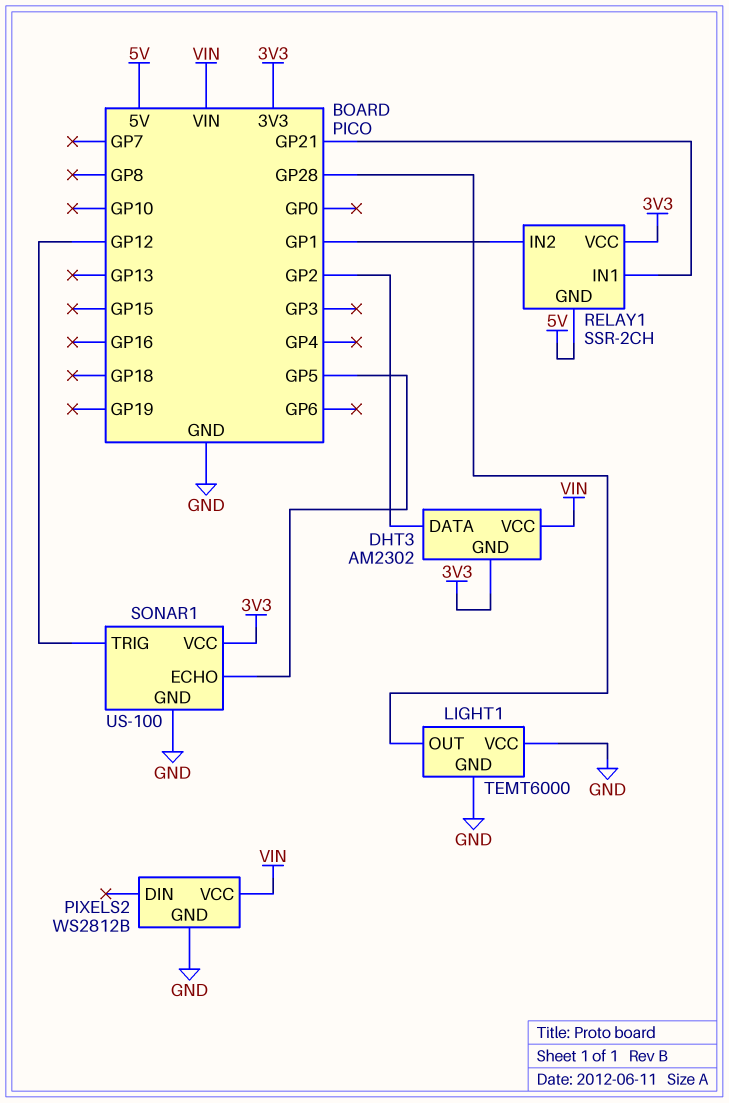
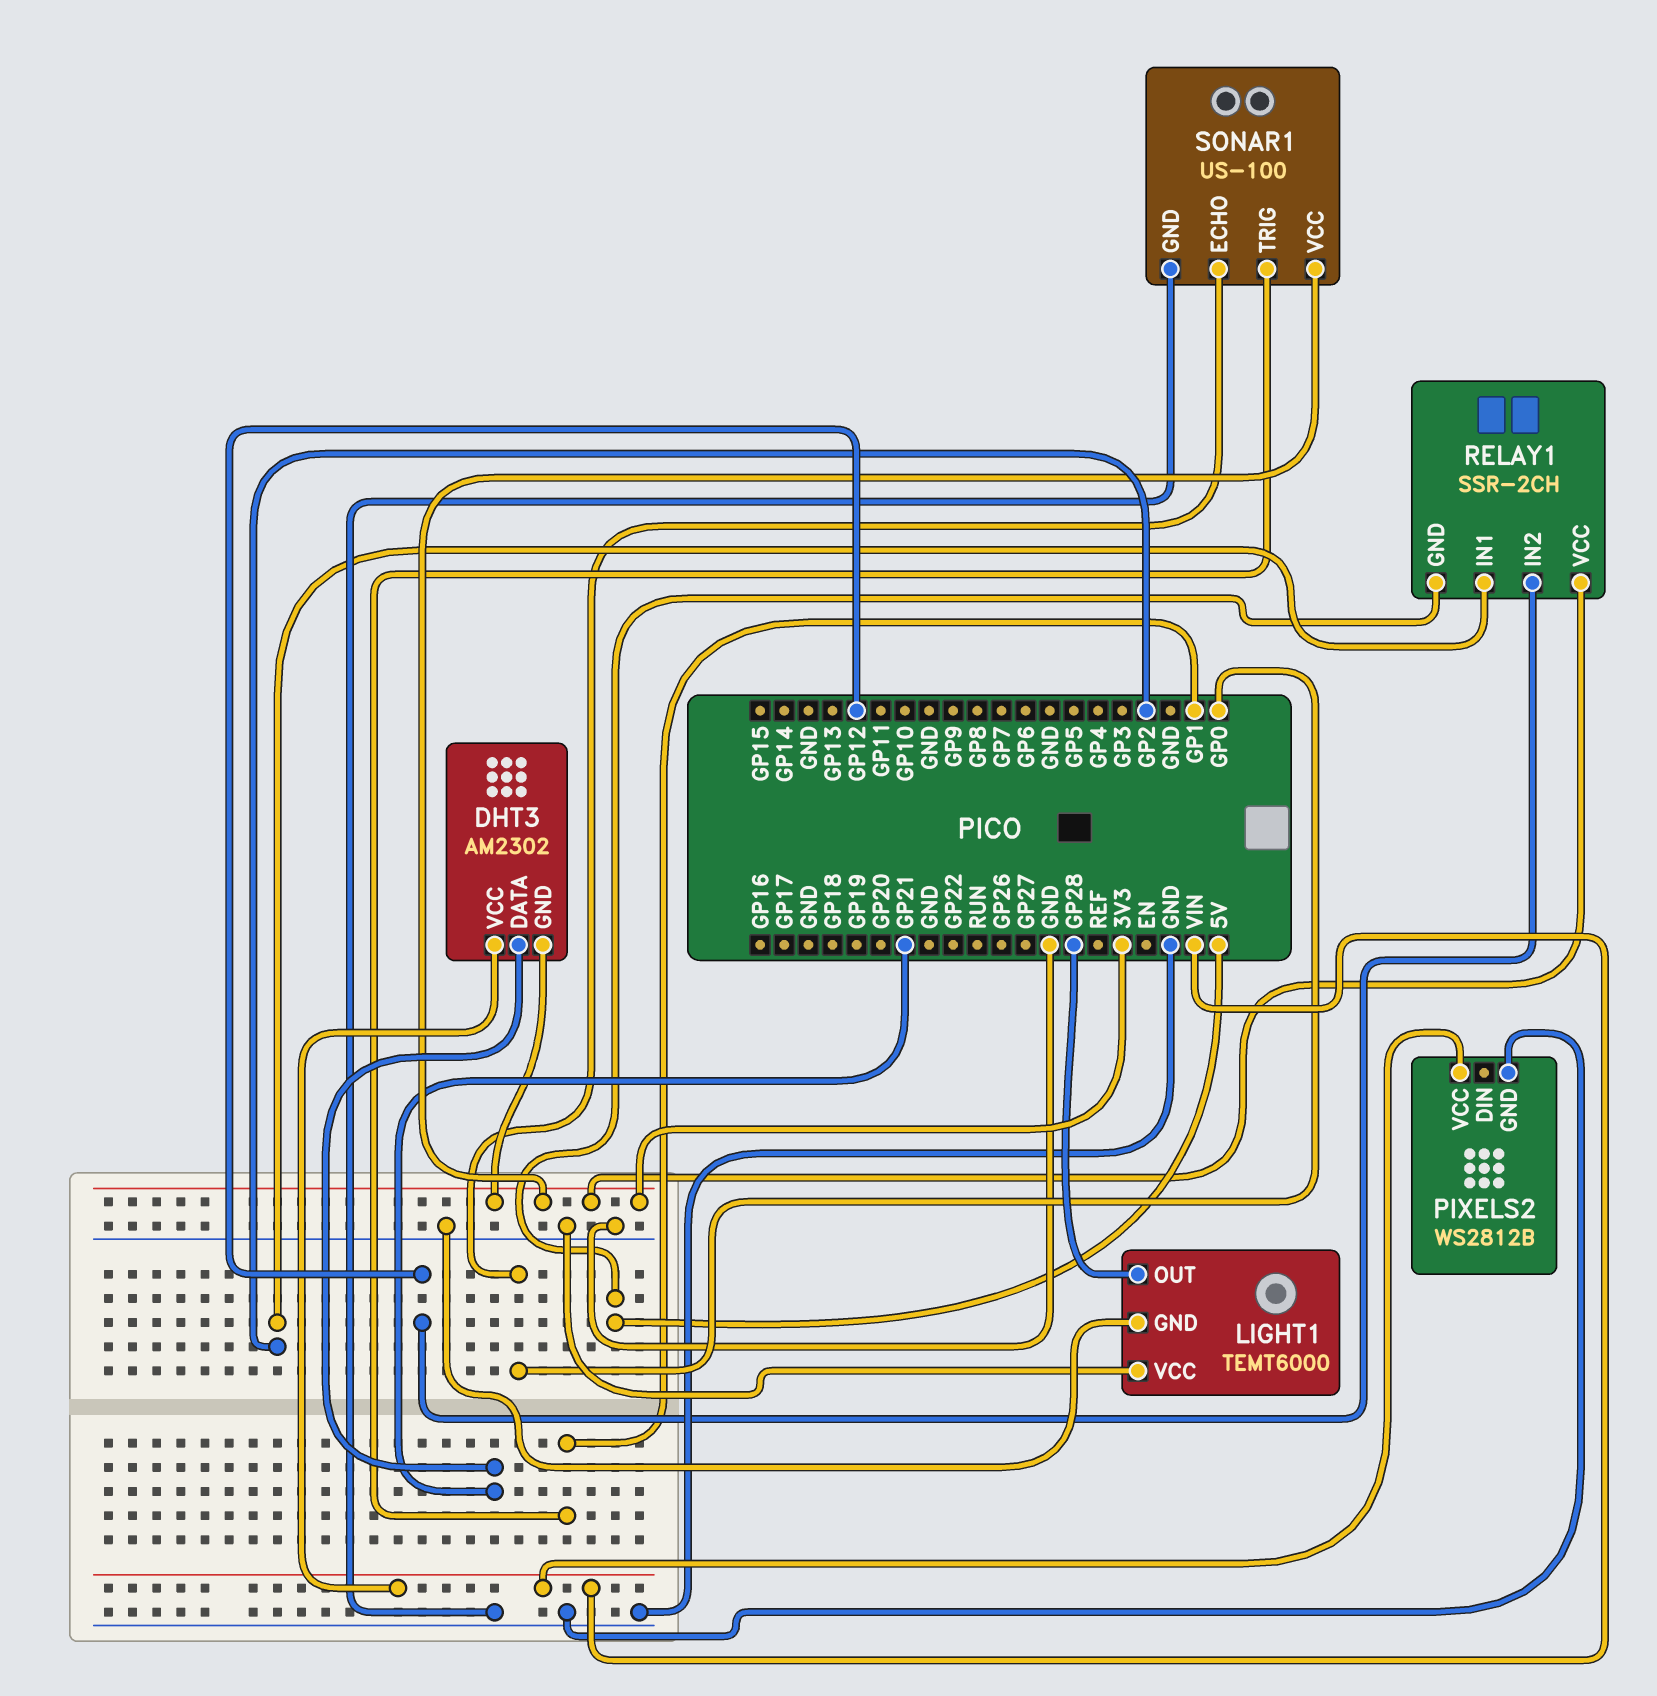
DHT3 pin DATA: GP2 -> GP21
RELAY1 pin IN1: GP21 -> GP2
RELAY1 pin IN2: GP1 -> GP12
SONAR1 pin ECHO: GP5 -> GP0
SONAR1 pin TRIG: GP12 -> GP1

